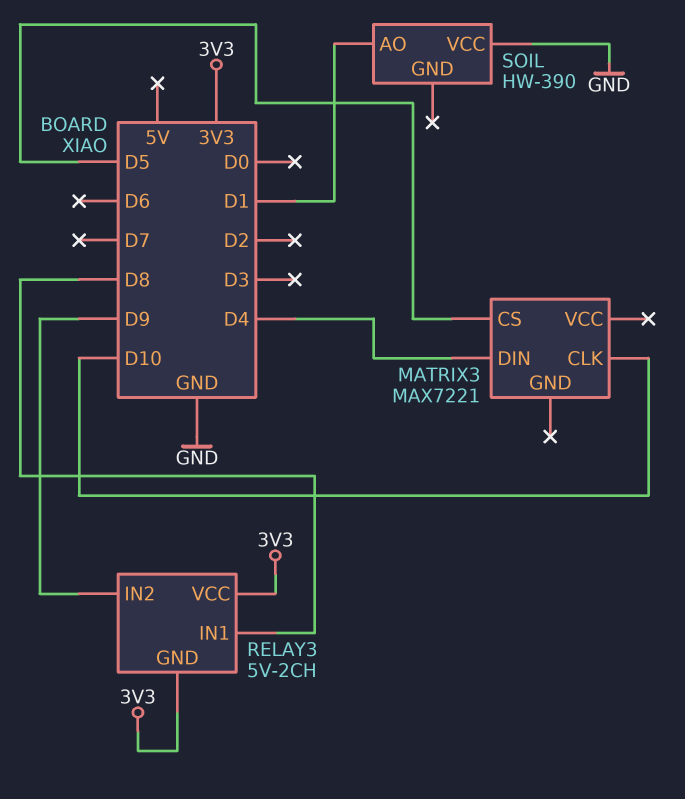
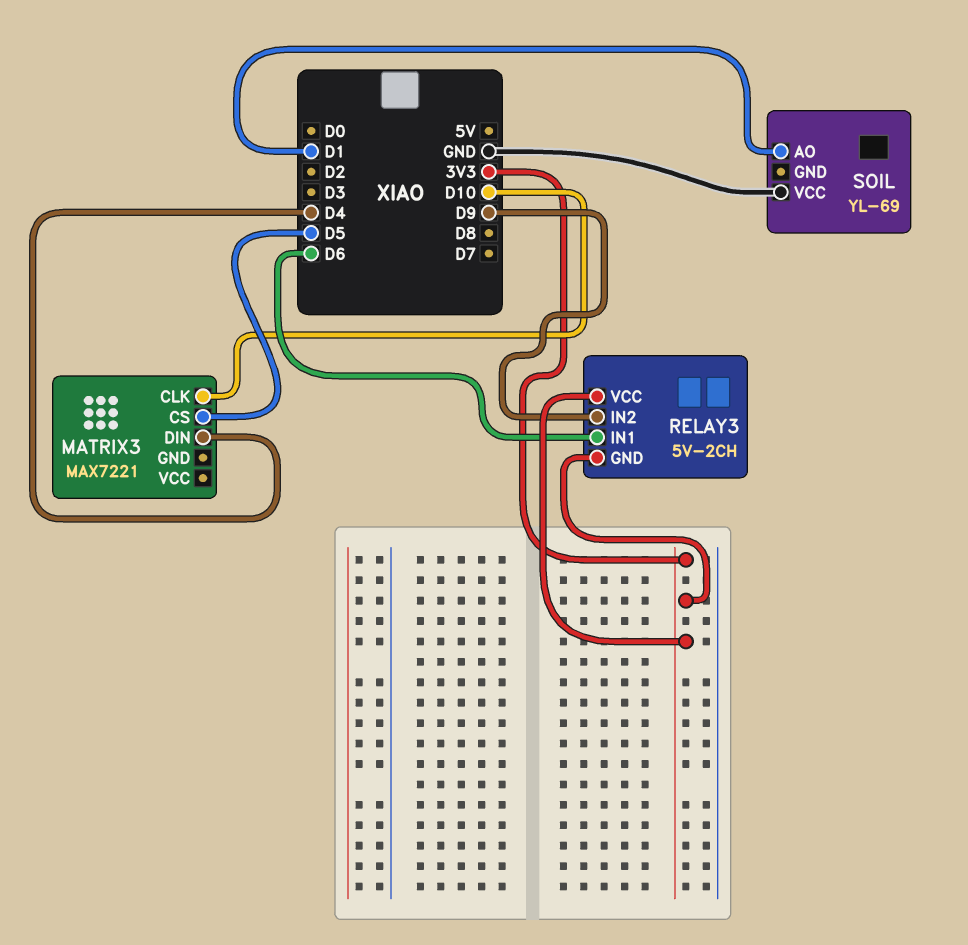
RELAY3 pin IN1: D8 -> D6
SOIL: HW-390 -> YL-69

